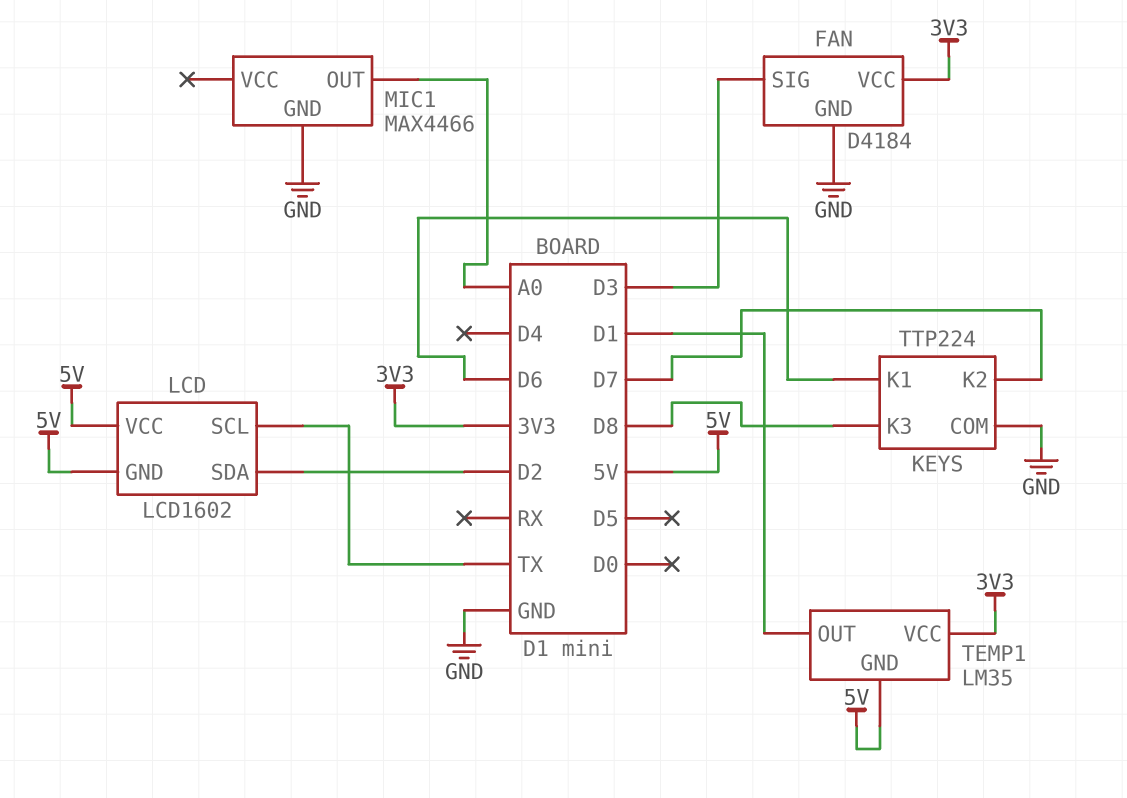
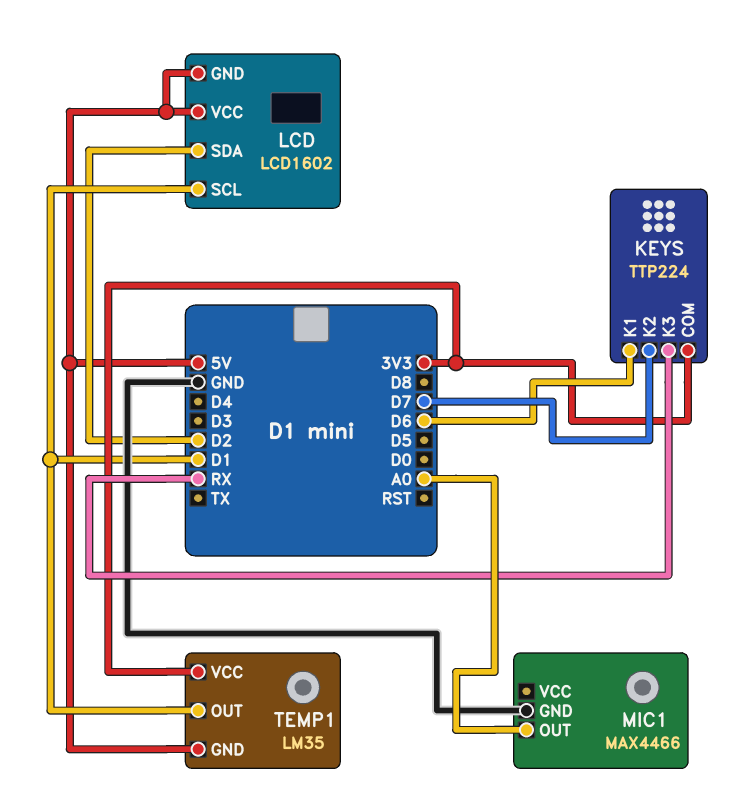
FAN: D4184 -> none
FAN pin GND: GND -> none
FAN pin SIG: D3 -> none
FAN pin VCC: 3V3 -> none
KEYS pin COM: GND -> 3V3
KEYS pin K3: D8 -> RX
LCD pin SCL: TX -> D1

